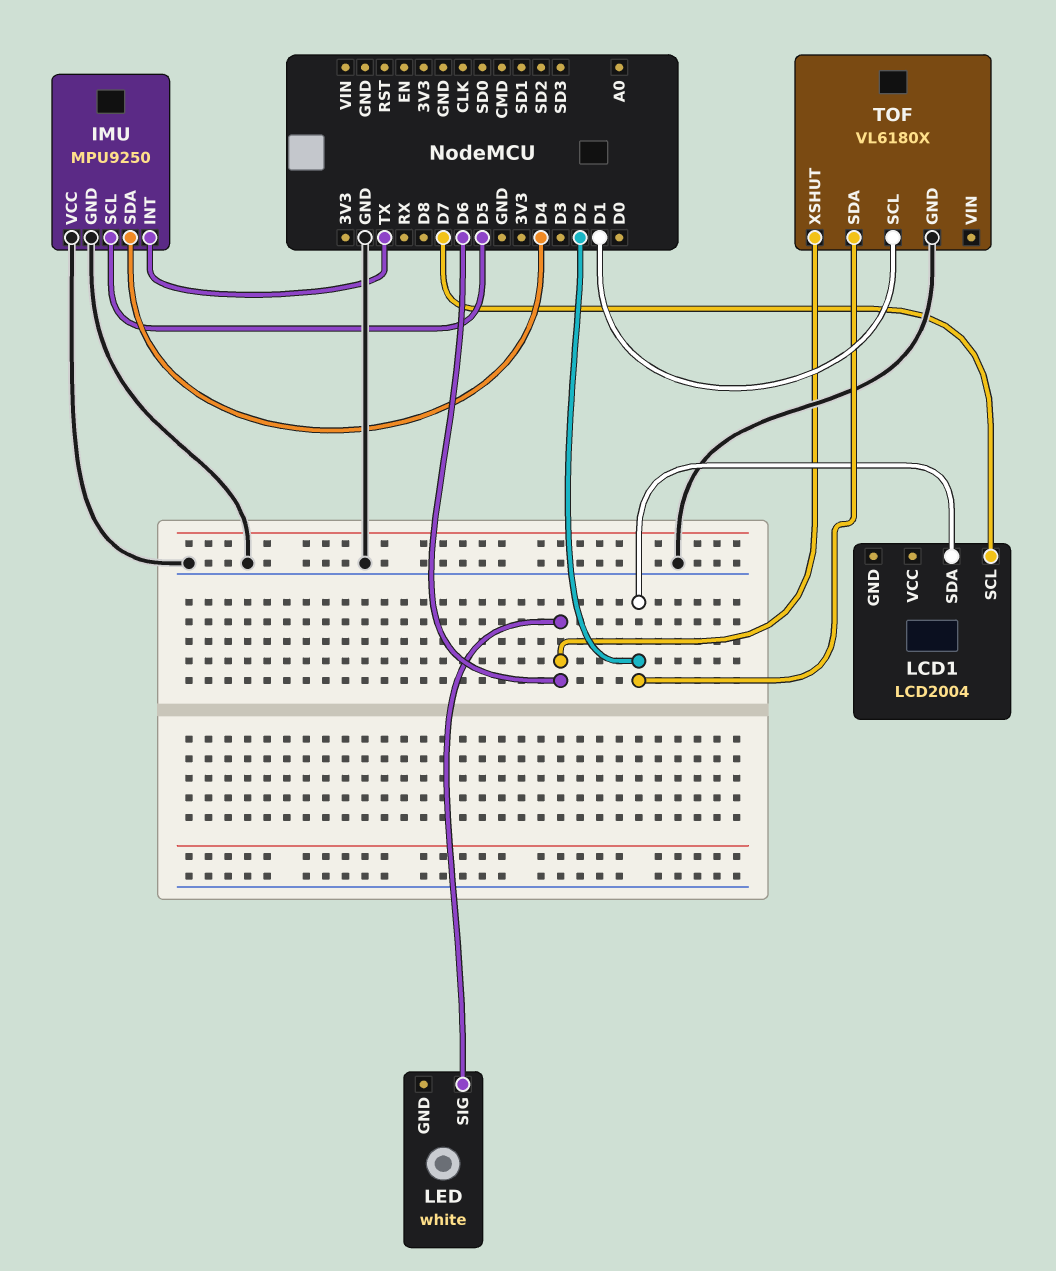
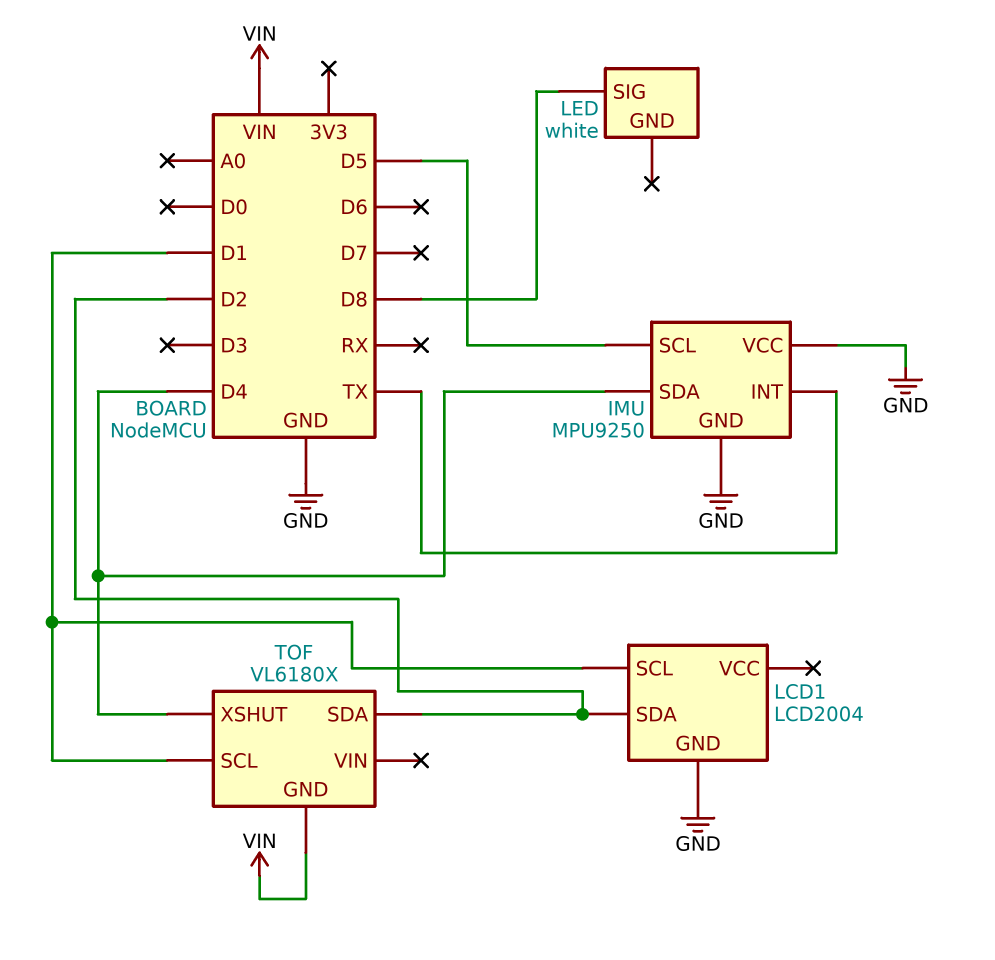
LCD1 pin GND: none -> GND
LCD1 pin SCL: D7 -> D1
LED pin SIG: D6 -> D8
TOF pin GND: GND -> VIN
TOF pin XSHUT: D6 -> D4

